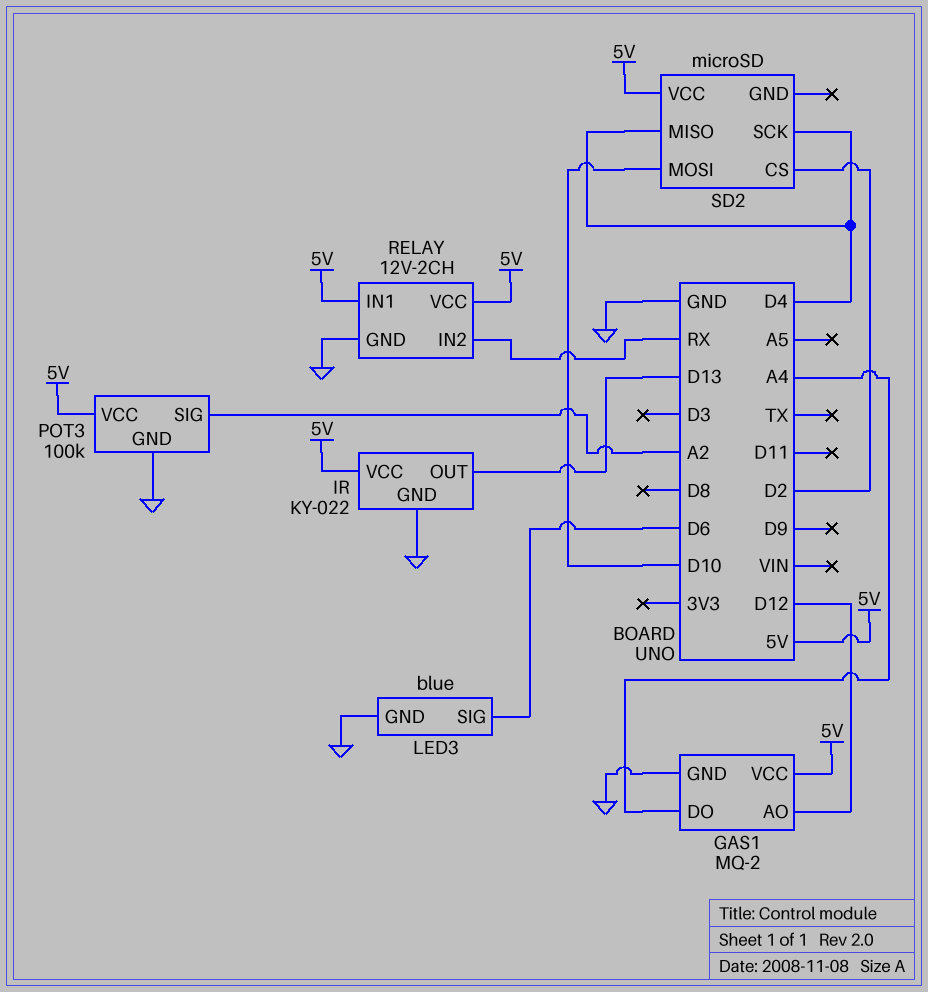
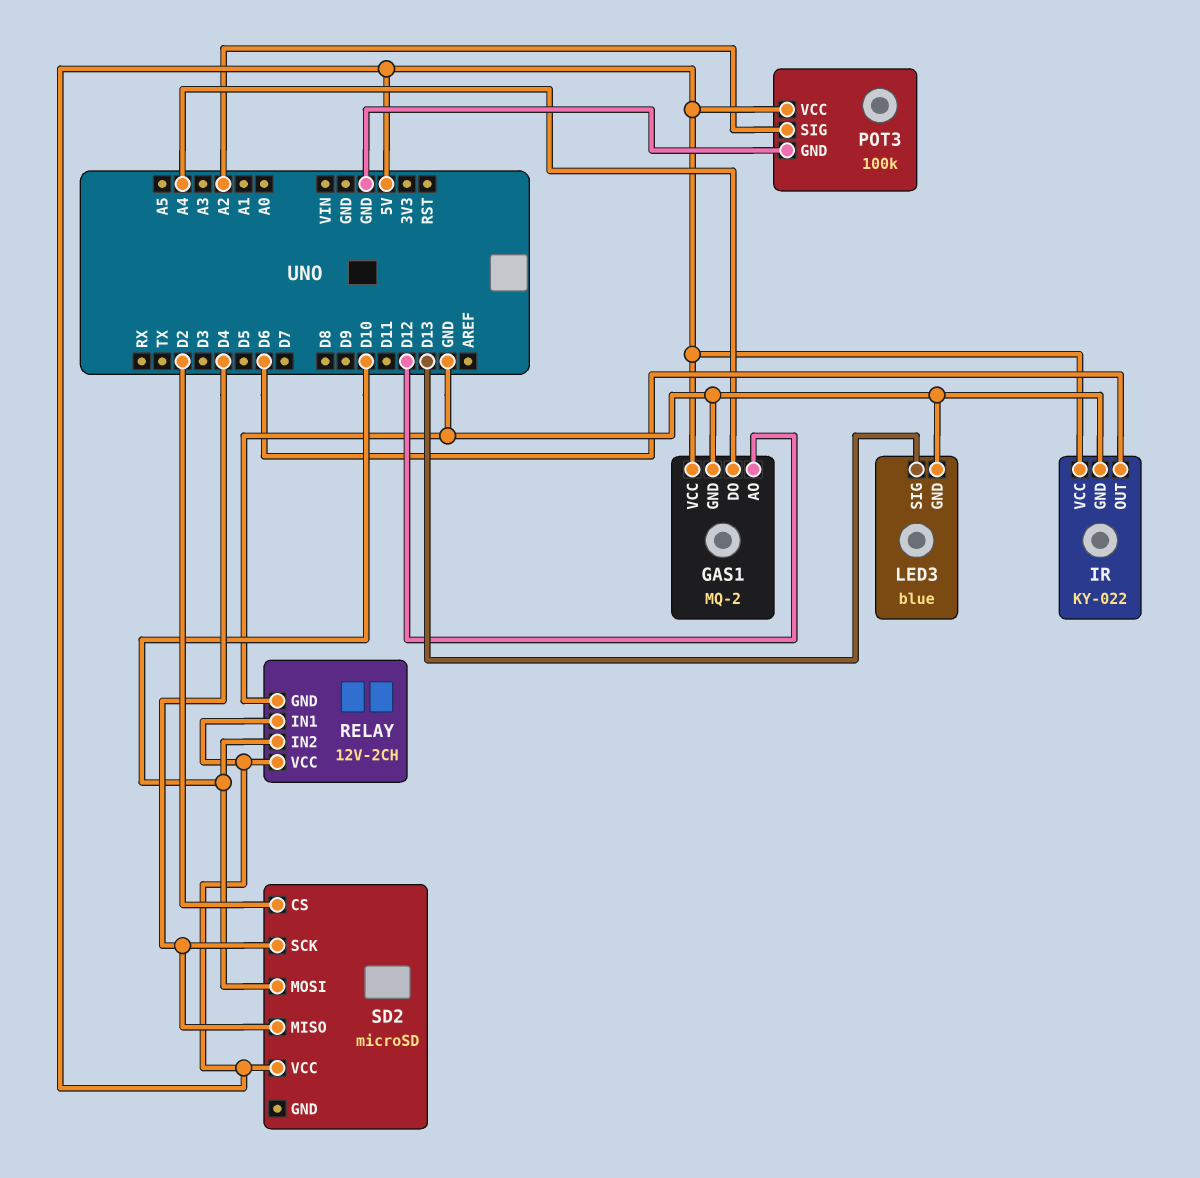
IR pin OUT: D13 -> D6
LED3 pin SIG: D6 -> D13
RELAY pin IN2: RX -> D10

